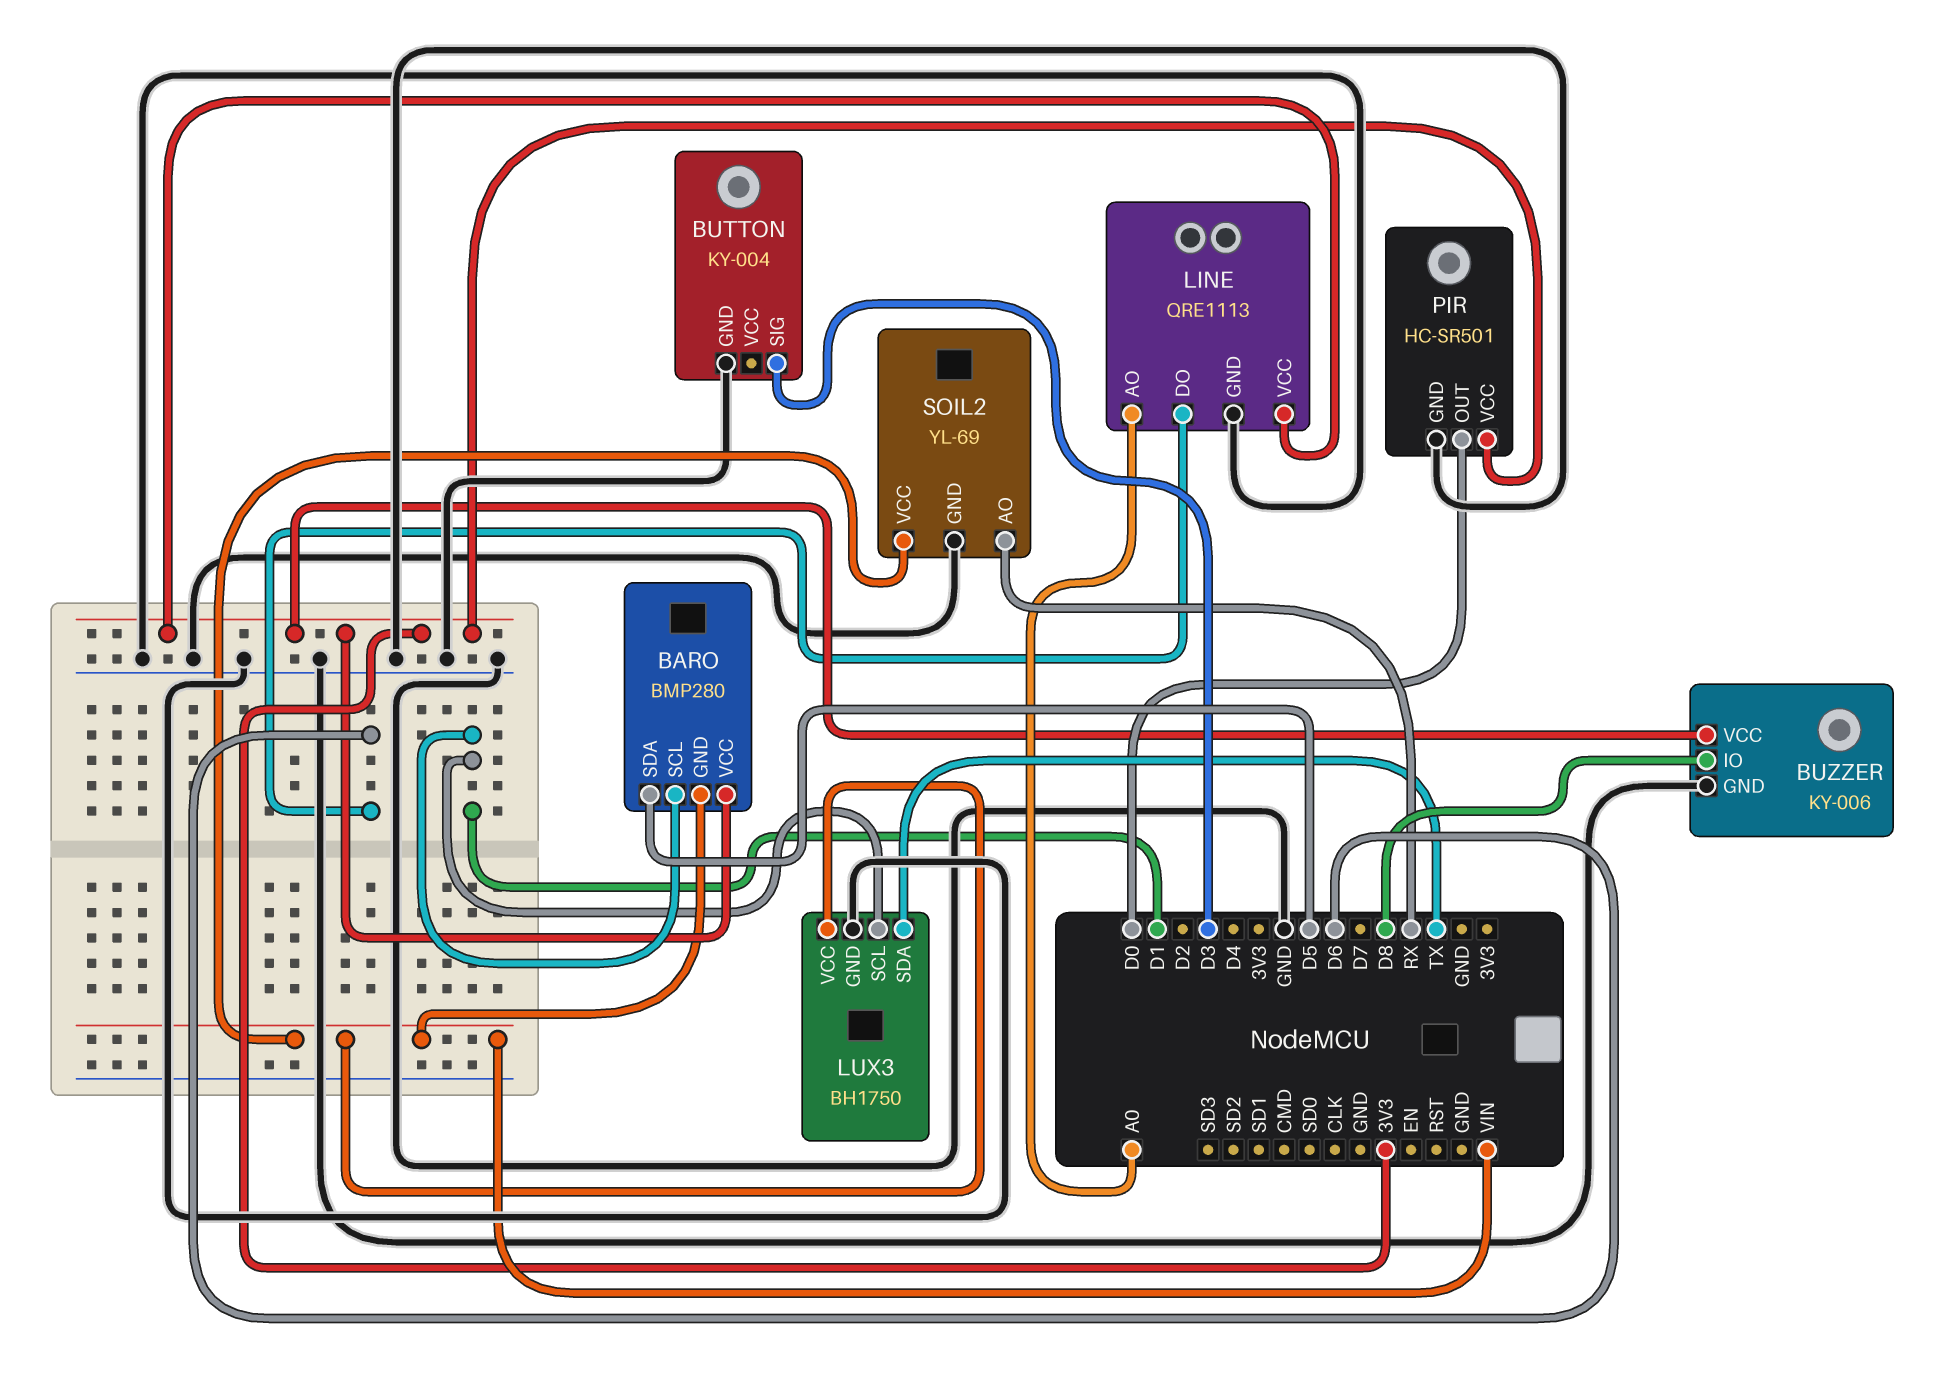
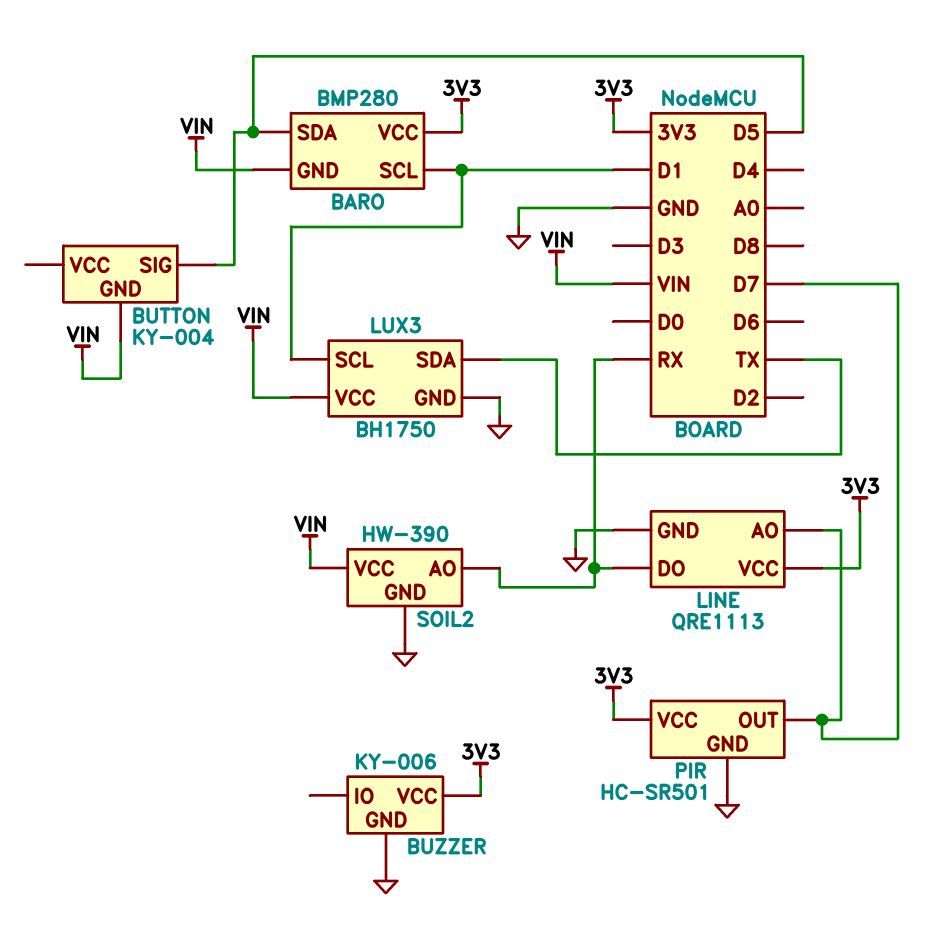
BUTTON pin GND: GND -> VIN
BUTTON pin SIG: D3 -> D5
BUZZER pin IO: D8 -> none
LINE pin AO: A0 -> D7
LINE pin DO: D6 -> RX
PIR pin OUT: D0 -> D7
SOIL2: YL-69 -> HW-390

